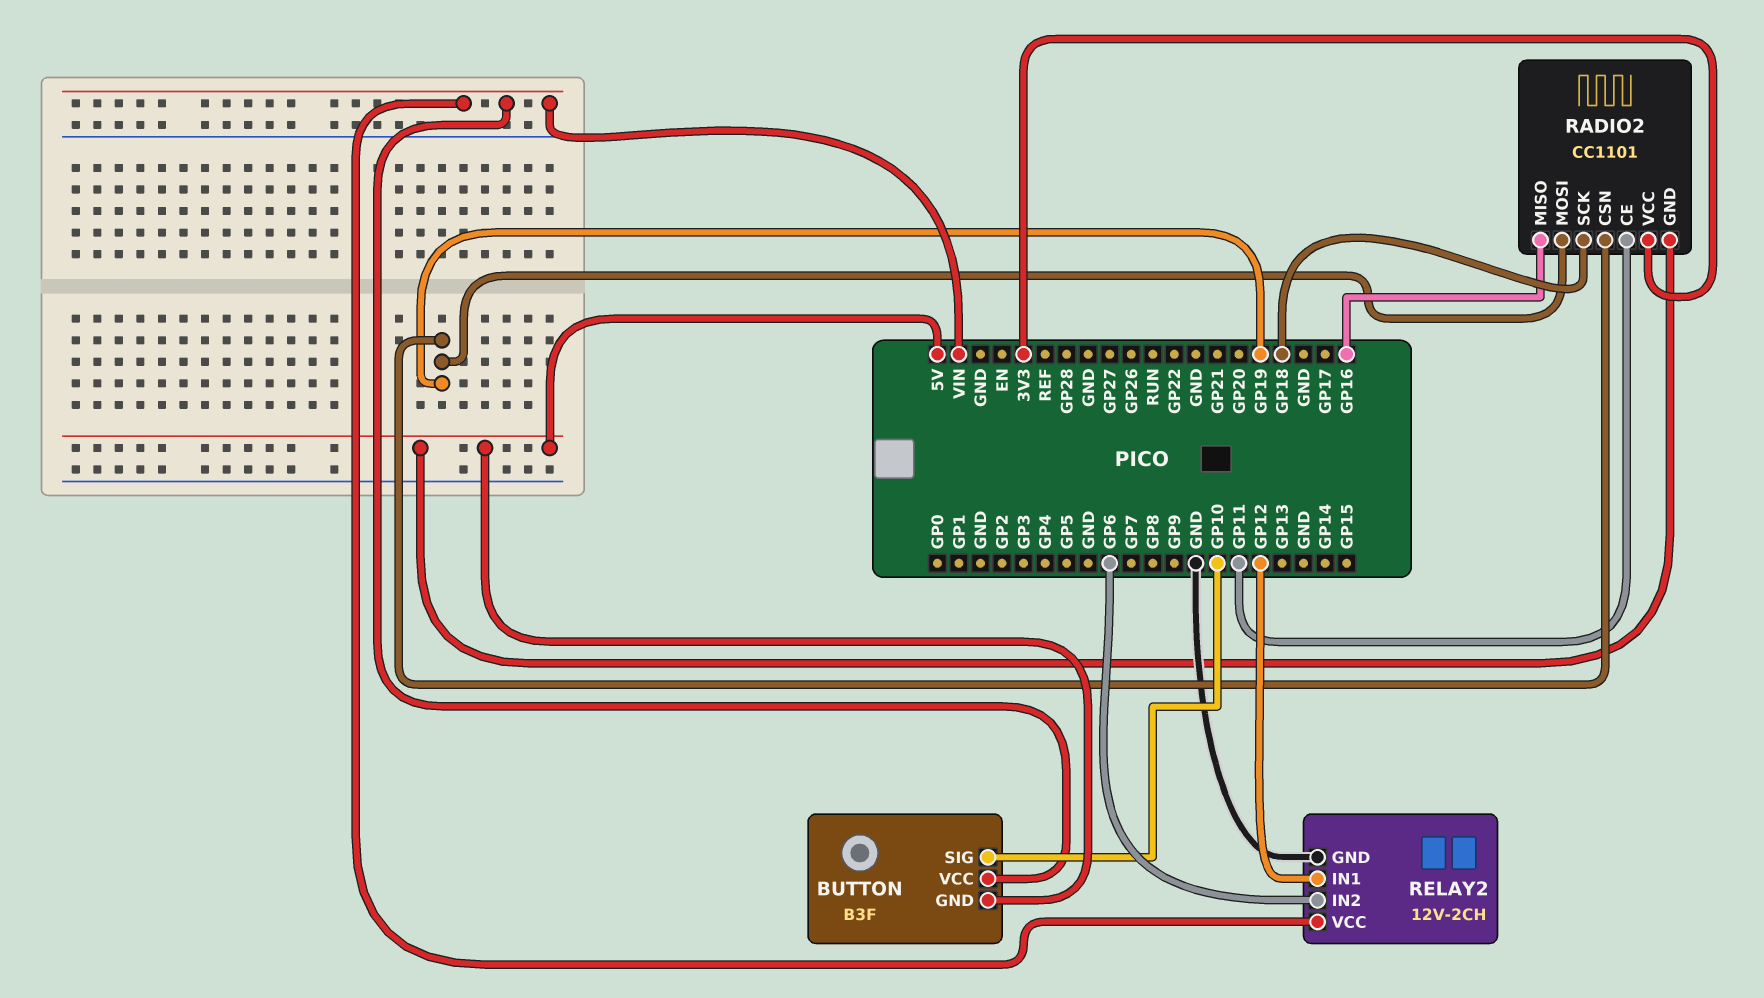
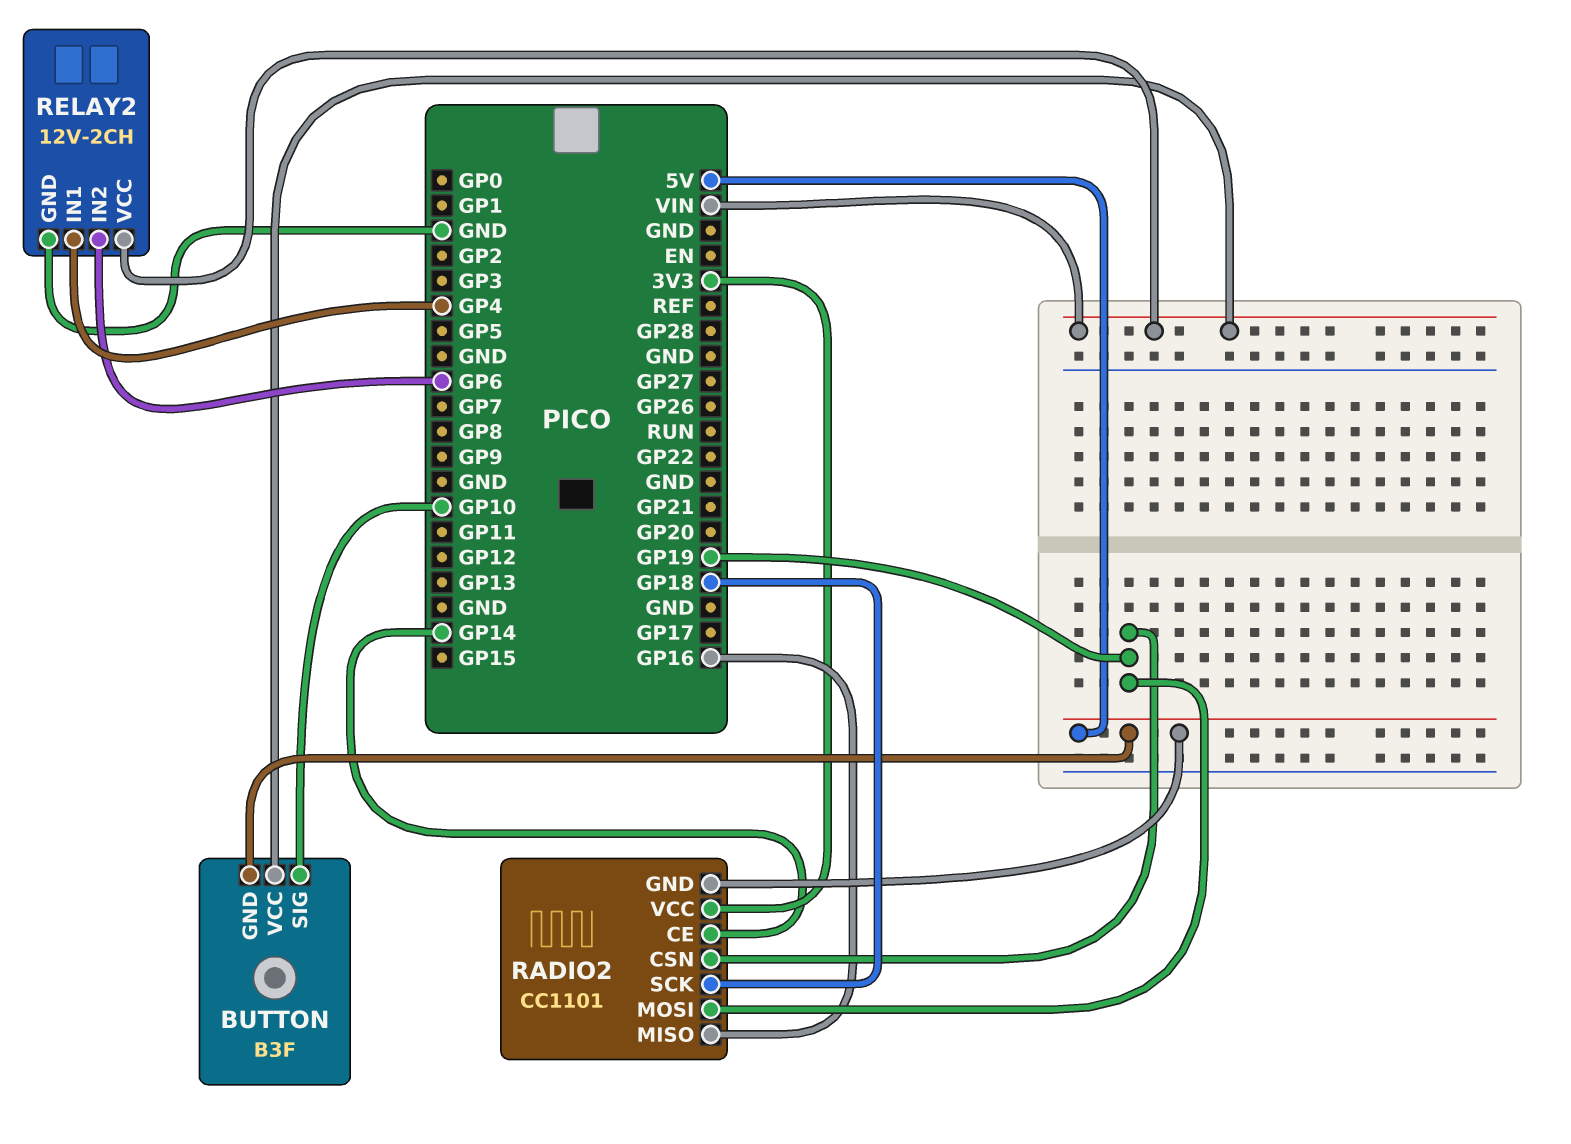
RADIO2 pin CE: GP11 -> GP14
RELAY2 pin IN1: GP12 -> GP4

